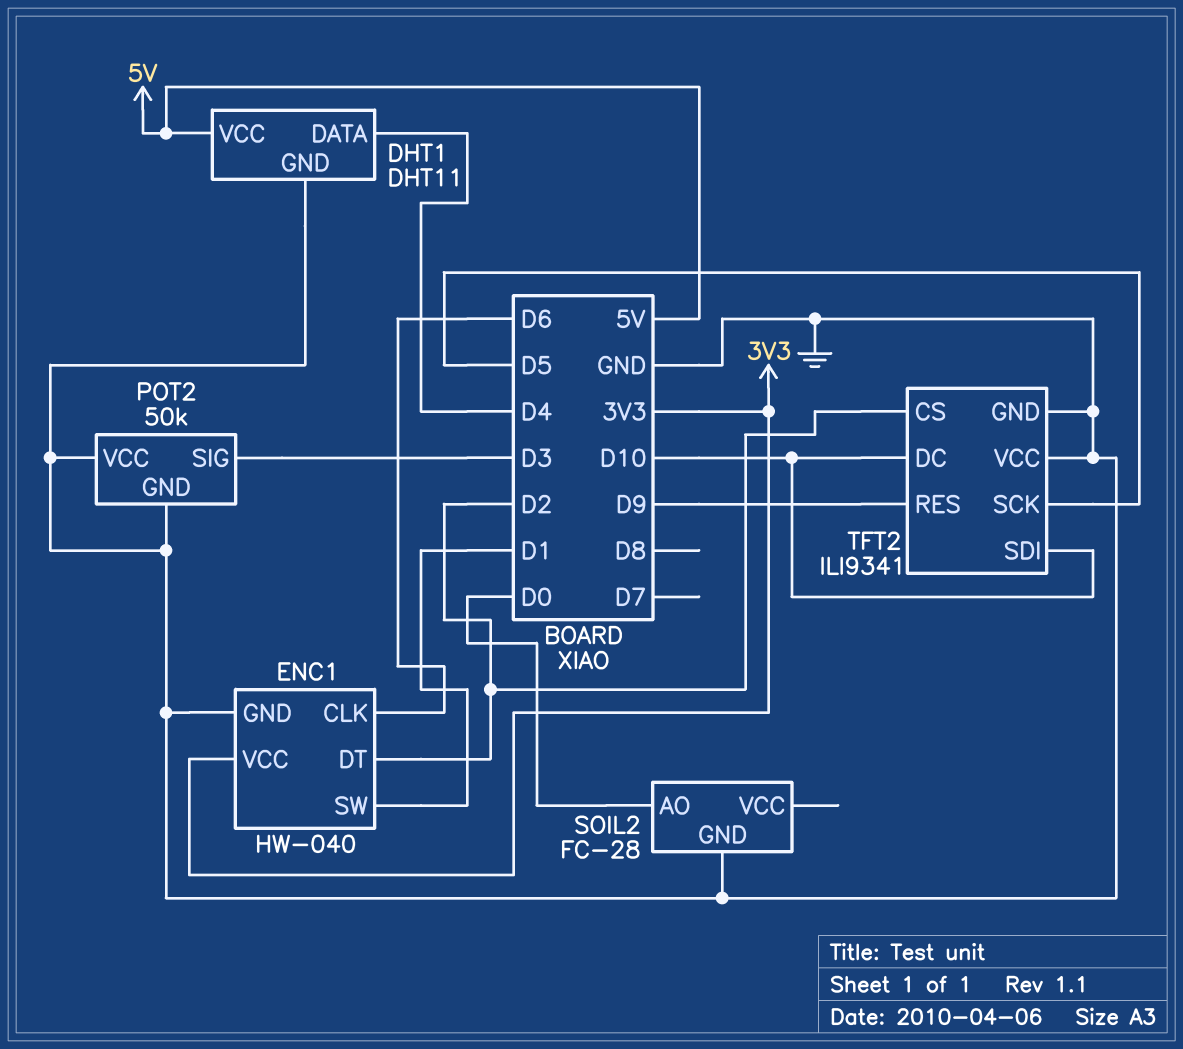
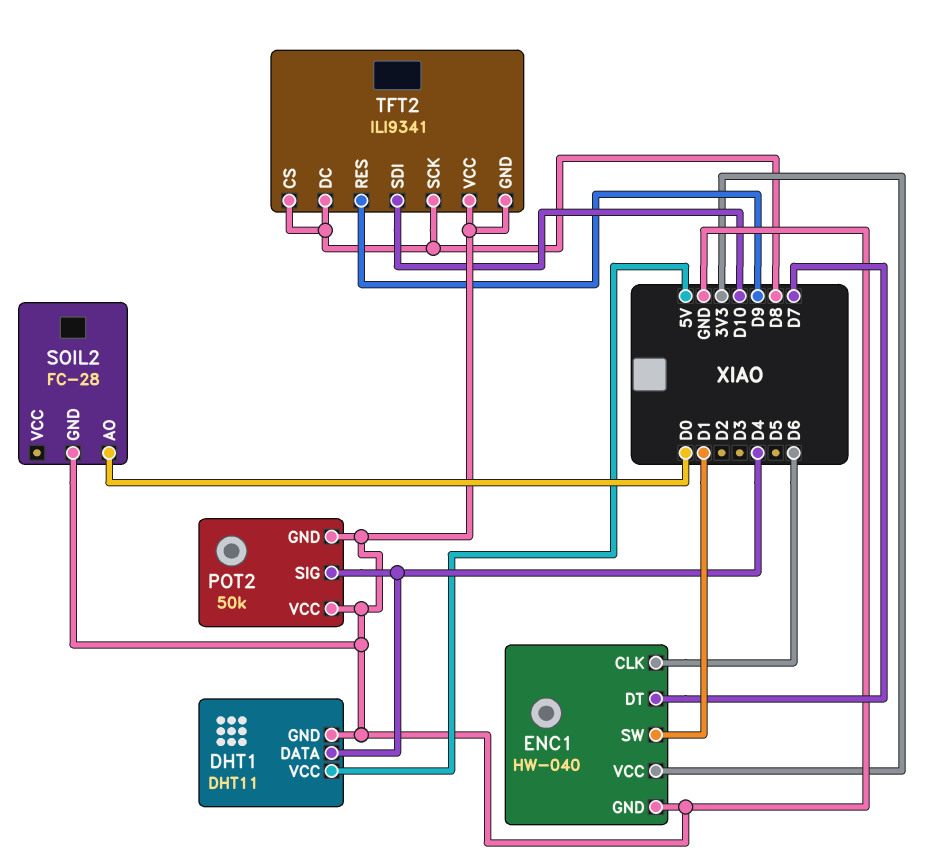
ENC1 pin DT: D2 -> D7
POT2 pin SIG: D3 -> D4
TFT2 pin CS: D2 -> D8
TFT2 pin DC: D10 -> D8
TFT2 pin SCK: D5 -> D8

